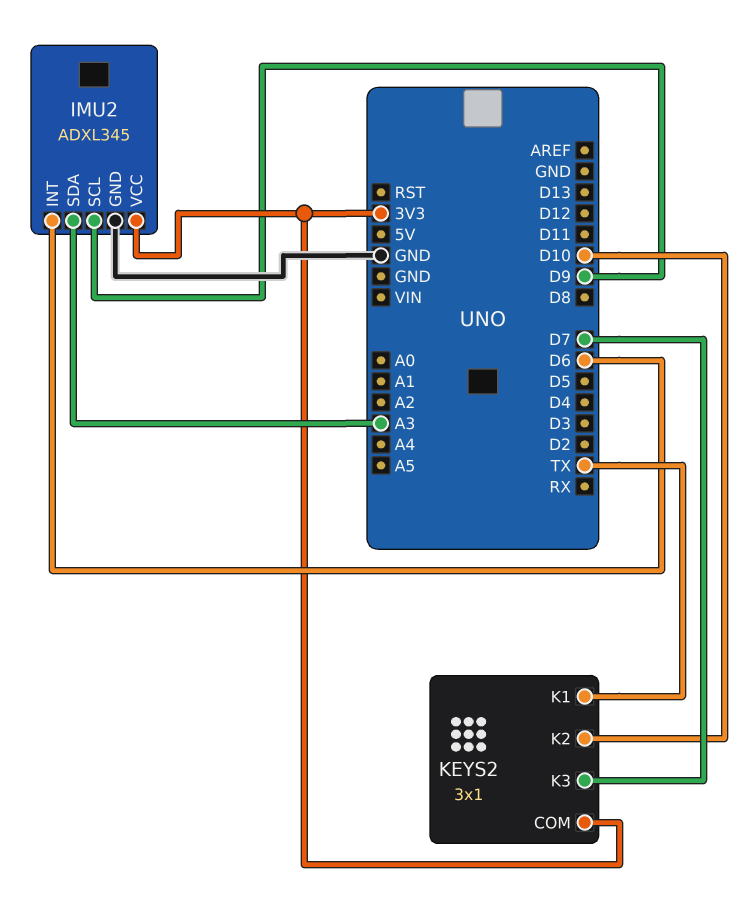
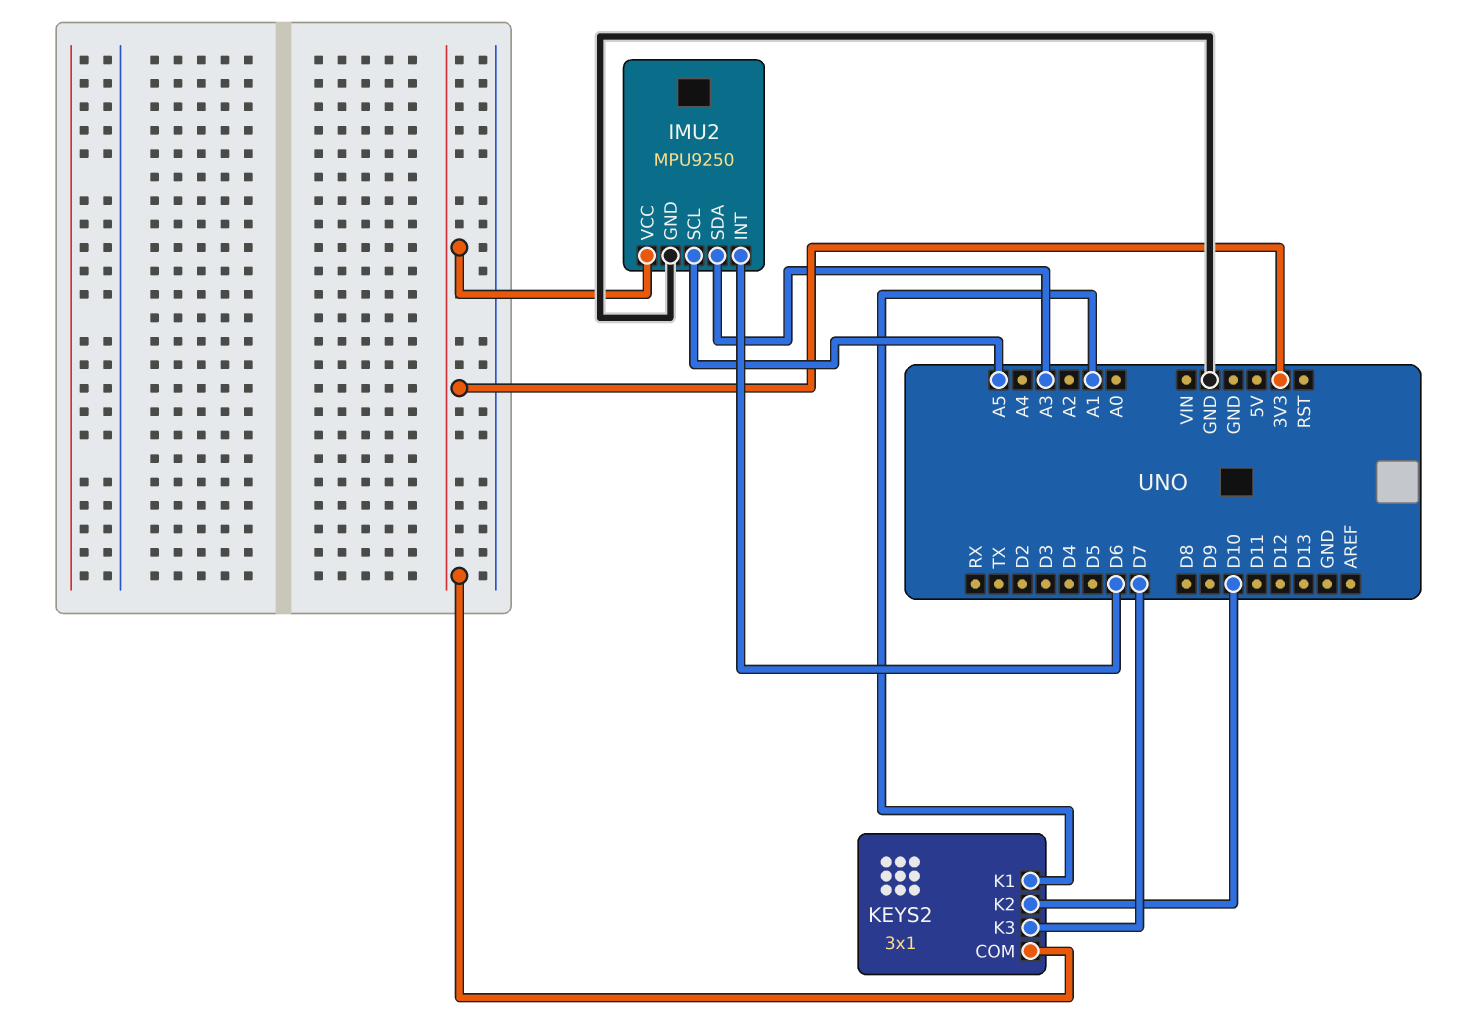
IMU2: ADXL345 -> MPU9250
IMU2 pin SCL: D9 -> A5
KEYS2 pin K1: TX -> A1

